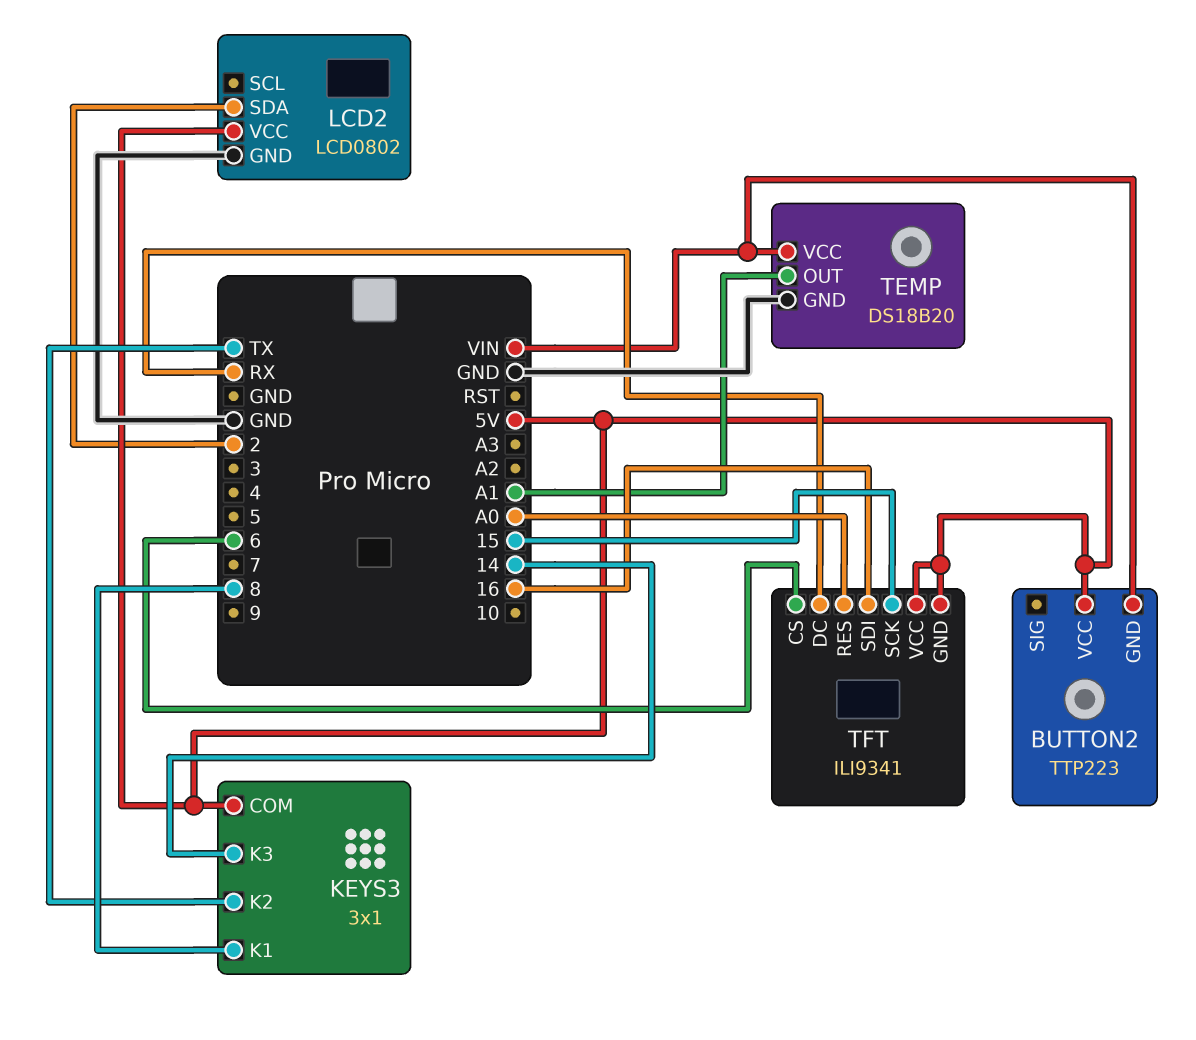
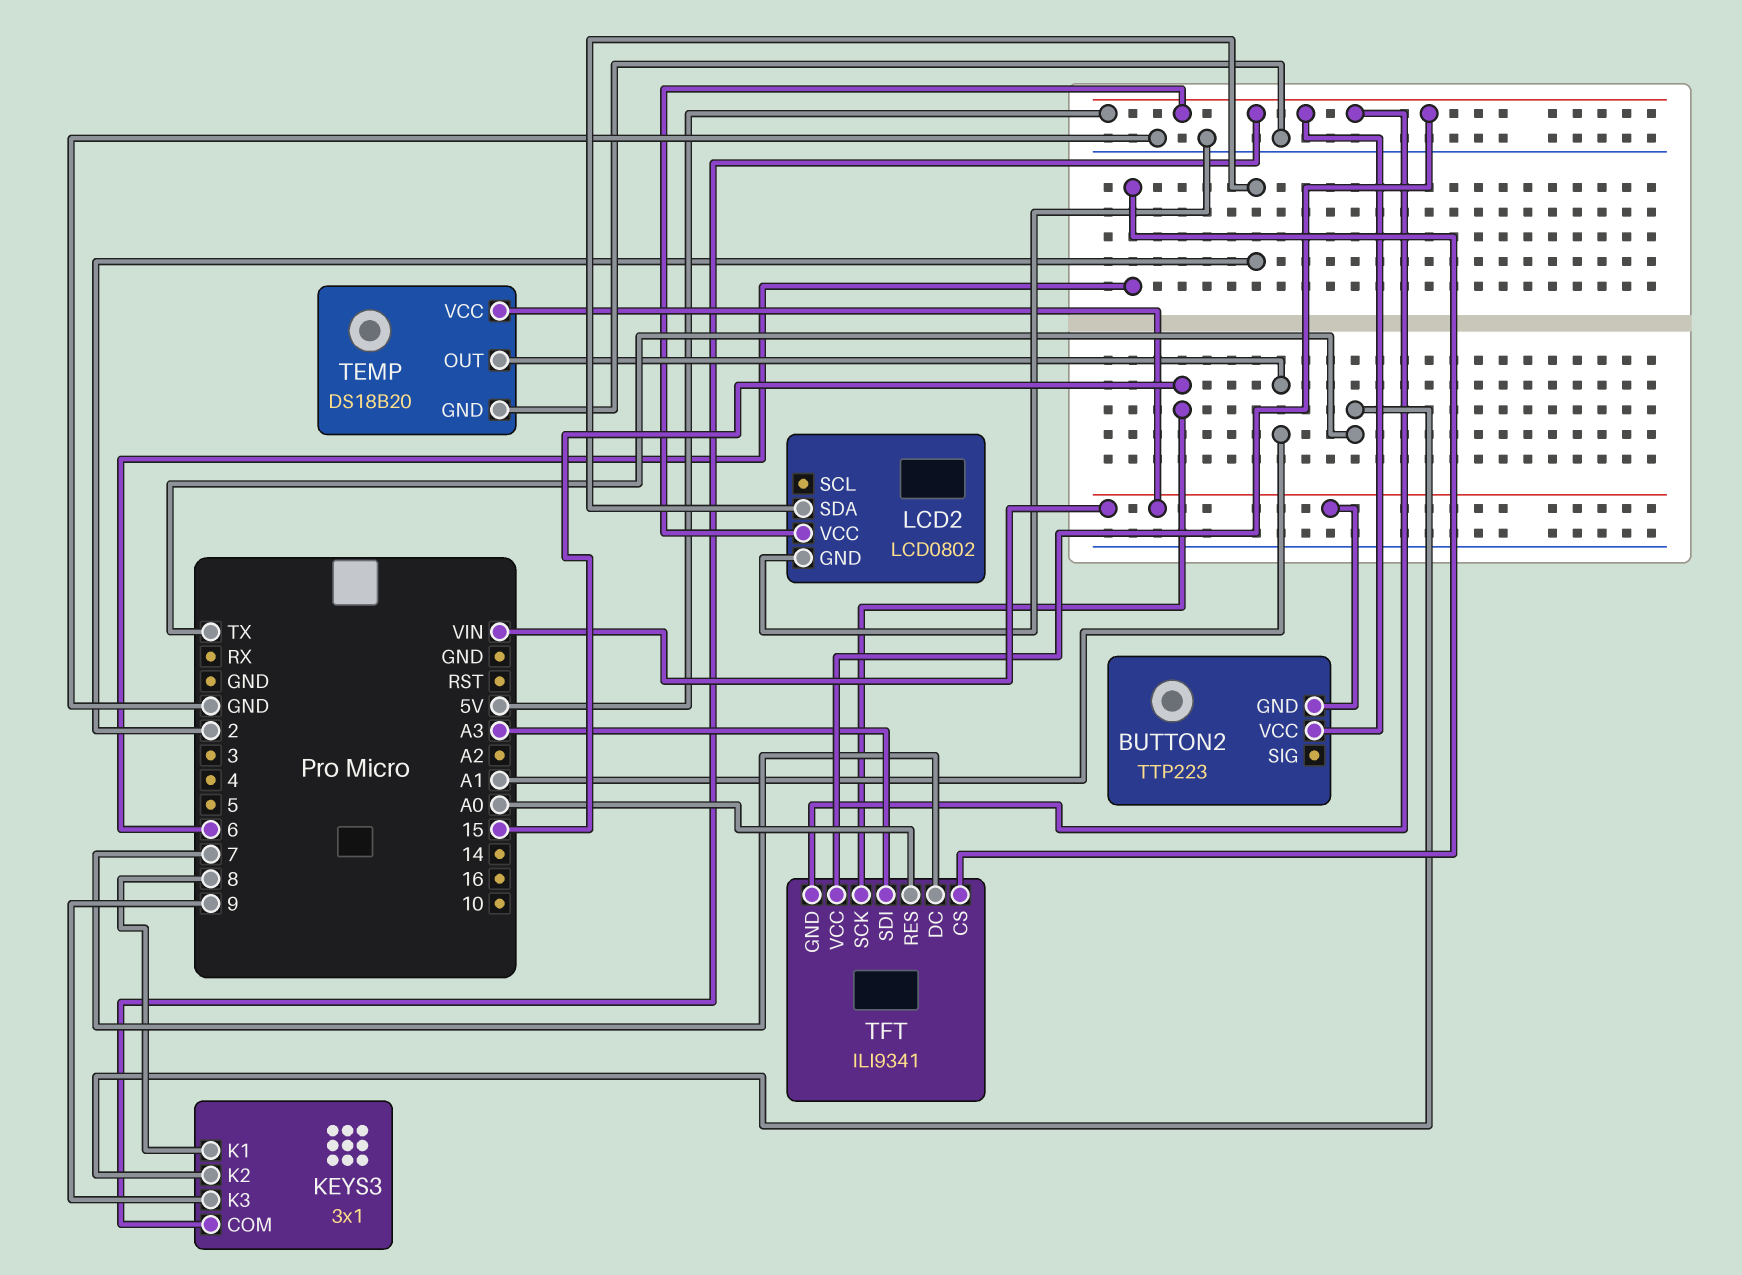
KEYS3 pin K3: 14 -> 9
TFT pin DC: RX -> 7
TFT pin SDI: 16 -> A3

